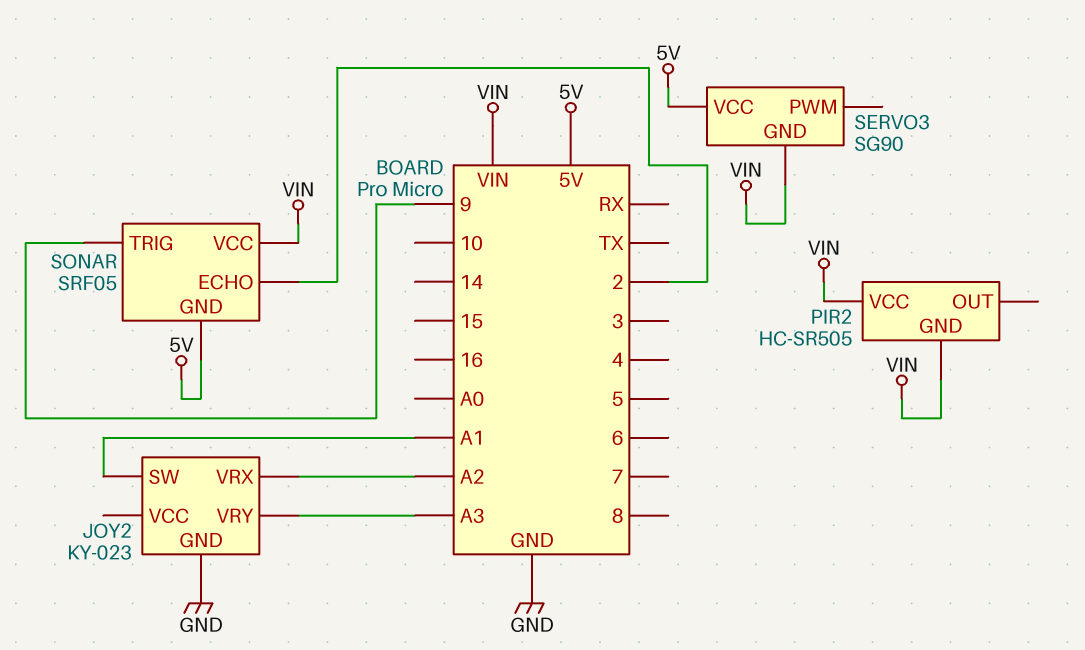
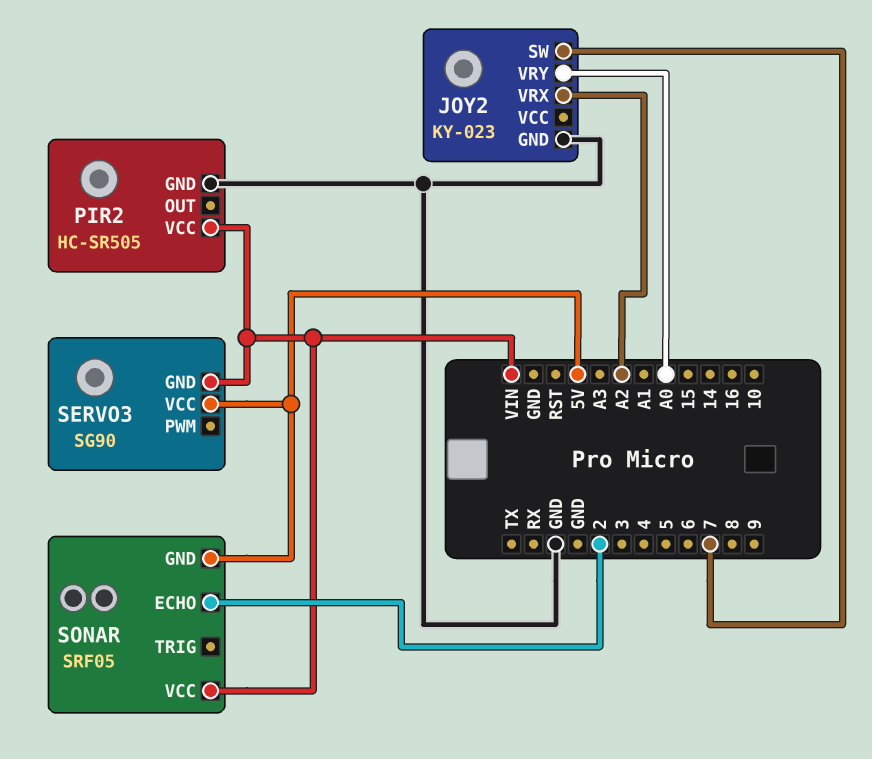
JOY2 pin SW: A1 -> 7
JOY2 pin VRY: A3 -> A0
PIR2 pin GND: VIN -> GND
SONAR pin TRIG: 9 -> none

